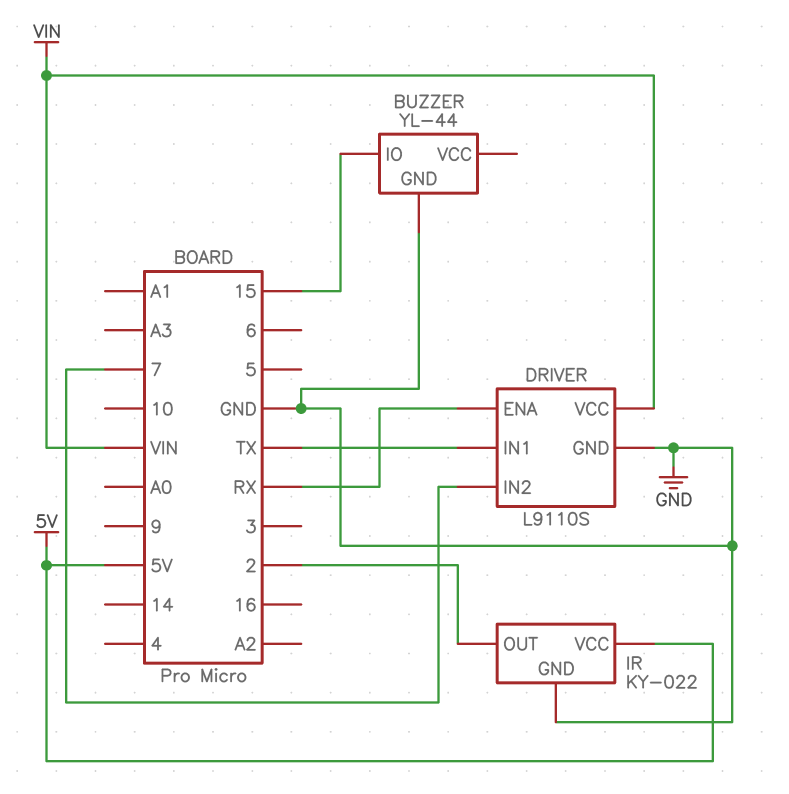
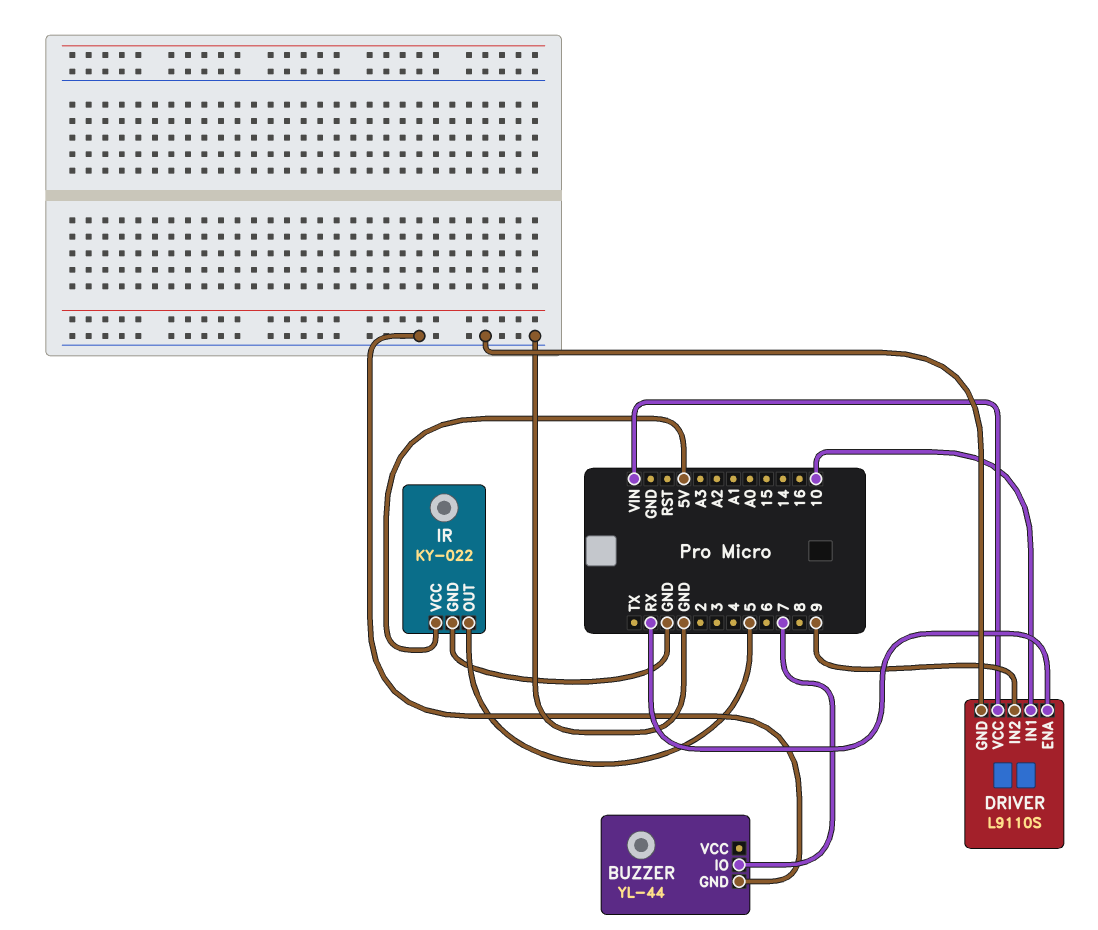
BUZZER pin IO: 15 -> 7
DRIVER pin IN1: TX -> 10
DRIVER pin IN2: 7 -> 9
IR pin OUT: 2 -> 5

